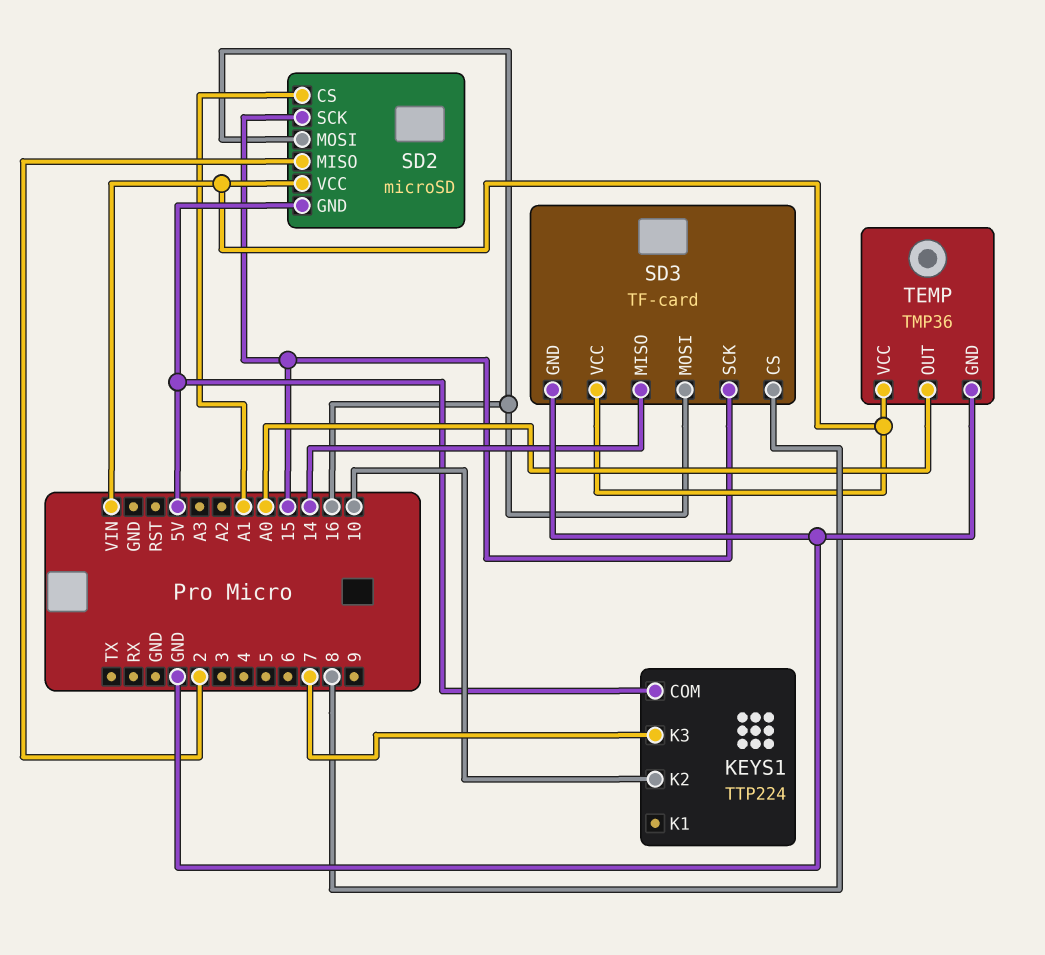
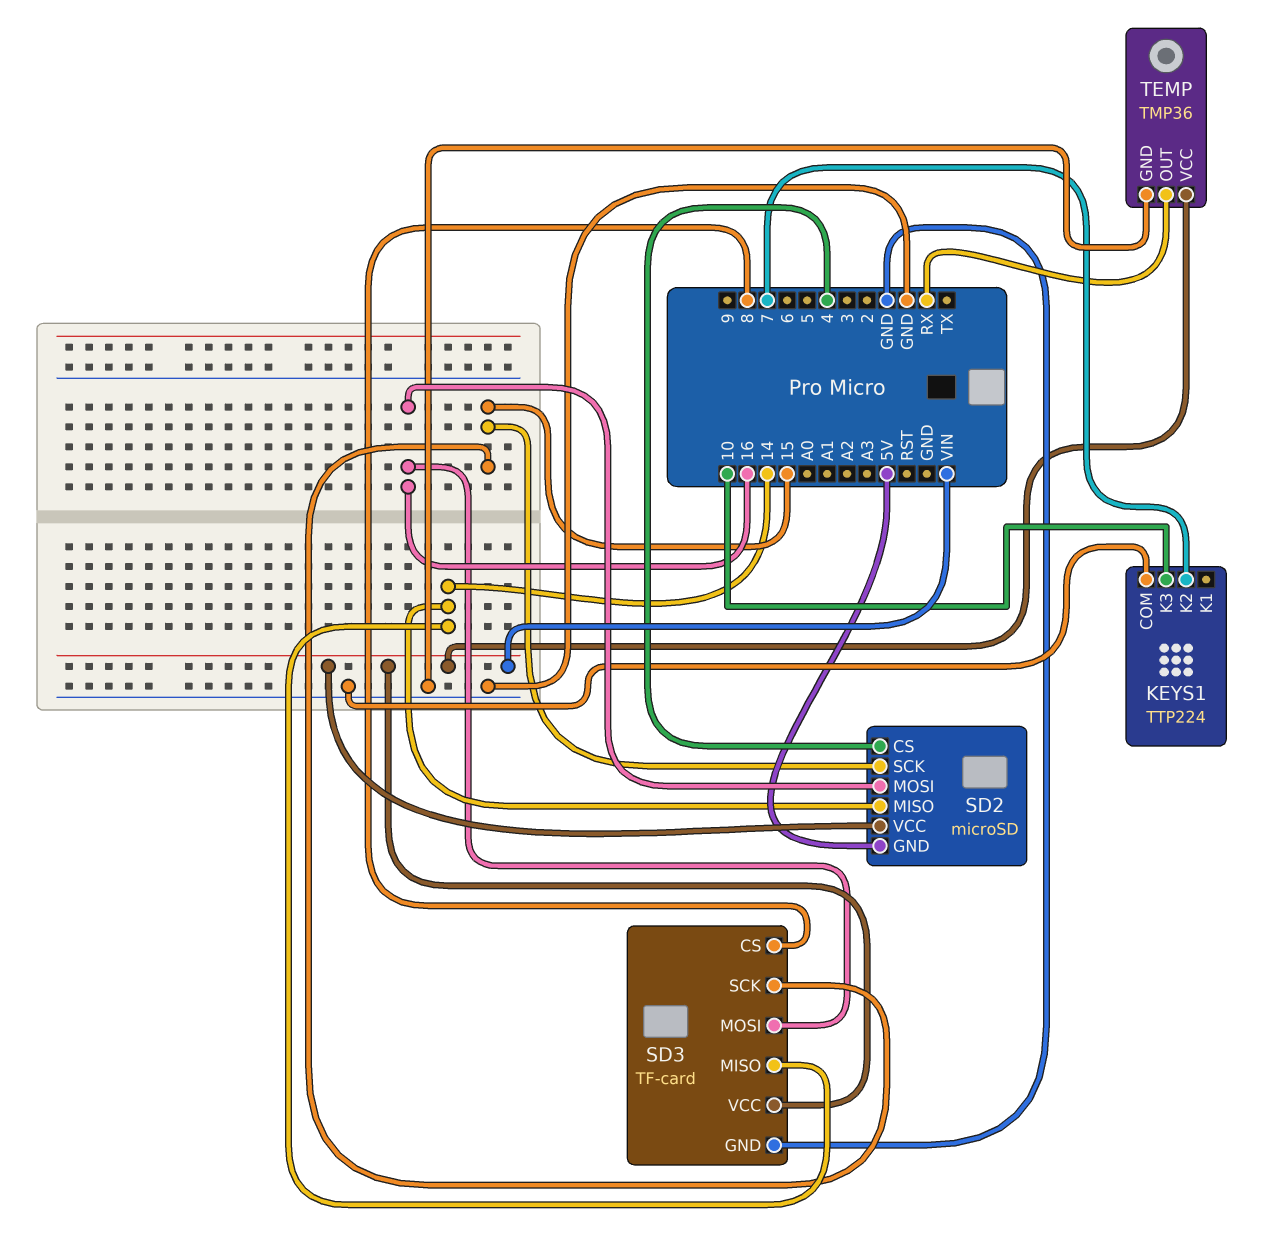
KEYS1 pin COM: 5V -> GND
KEYS1 pin K2: 10 -> 7
KEYS1 pin K3: 7 -> 10
SD2 pin CS: A1 -> 4
SD2 pin MISO: 2 -> 14
TEMP pin OUT: A0 -> RX

